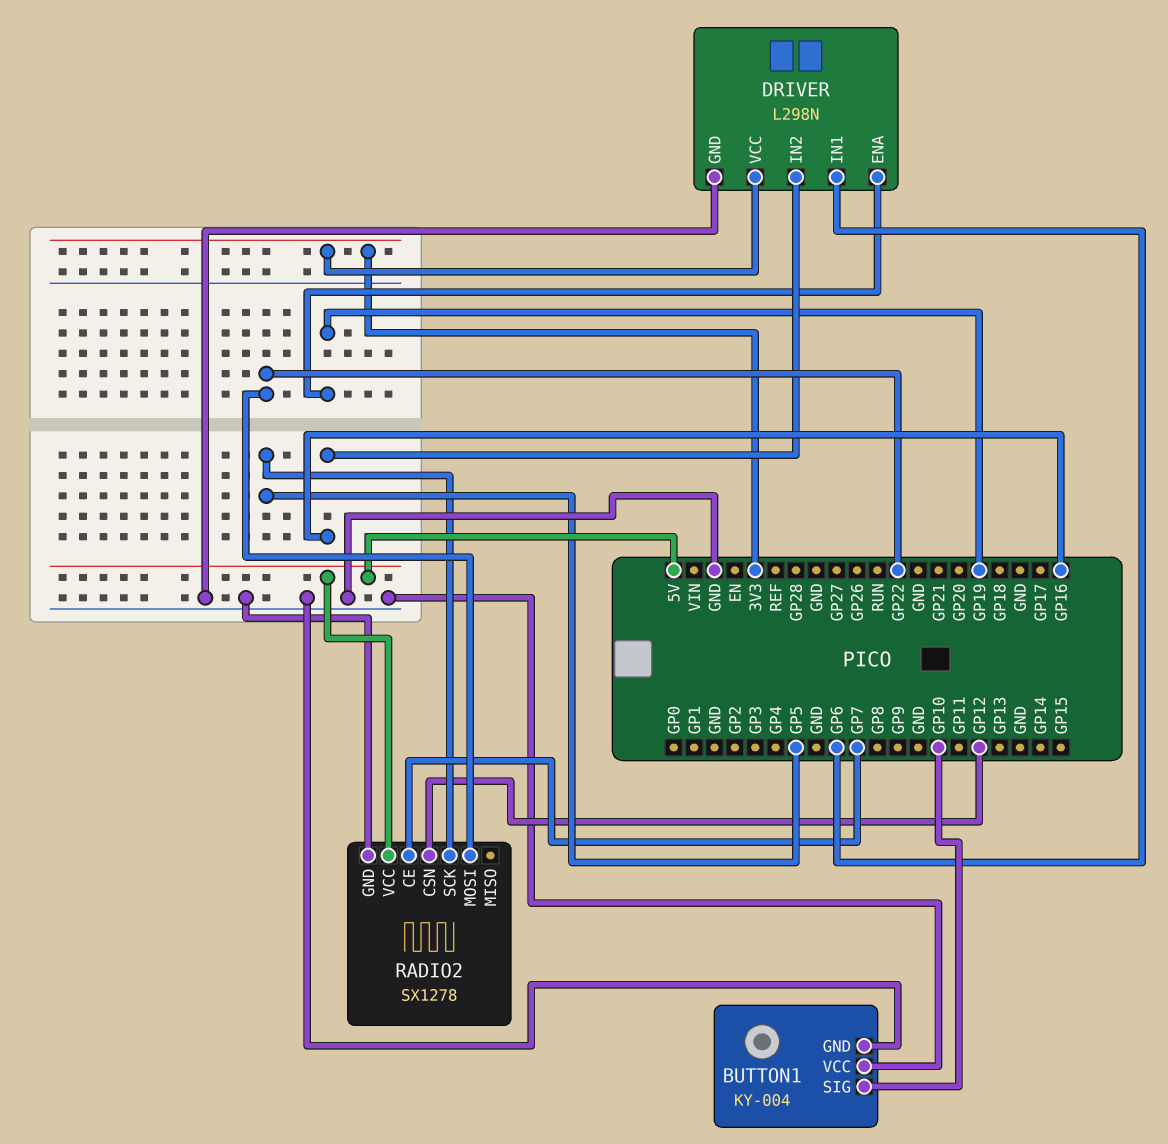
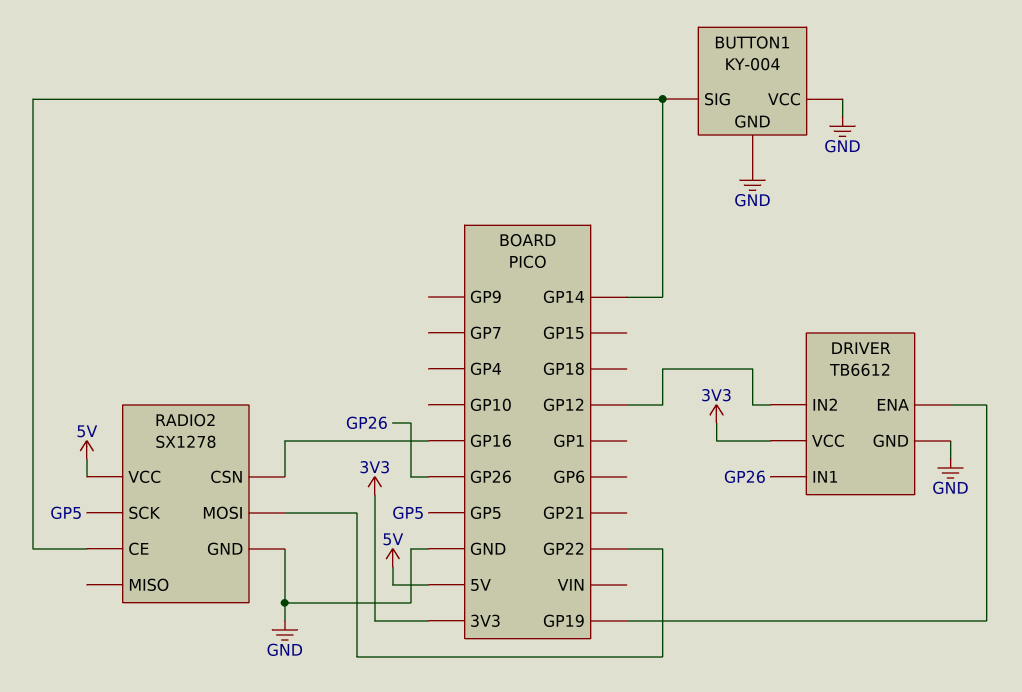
BUTTON1 pin SIG: GP10 -> GP14
DRIVER: L298N -> TB6612
DRIVER pin IN1: GP6 -> GP26
DRIVER pin IN2: GP16 -> GP12
RADIO2 pin CE: GP7 -> GP14
RADIO2 pin CSN: GP12 -> GP16

